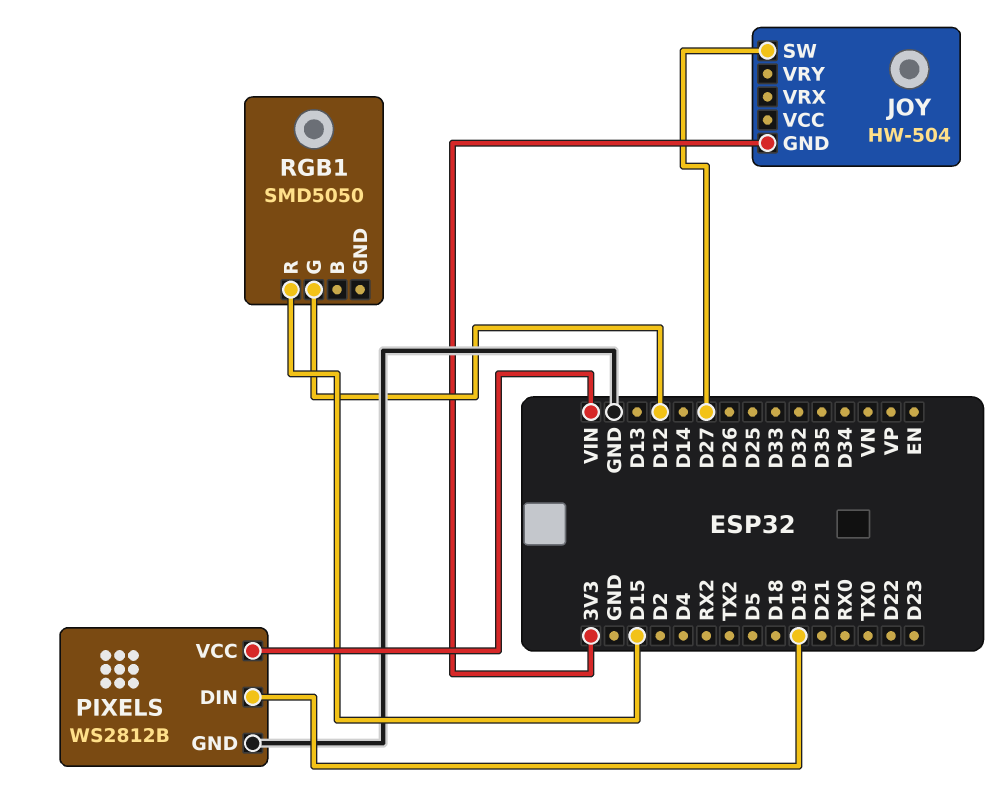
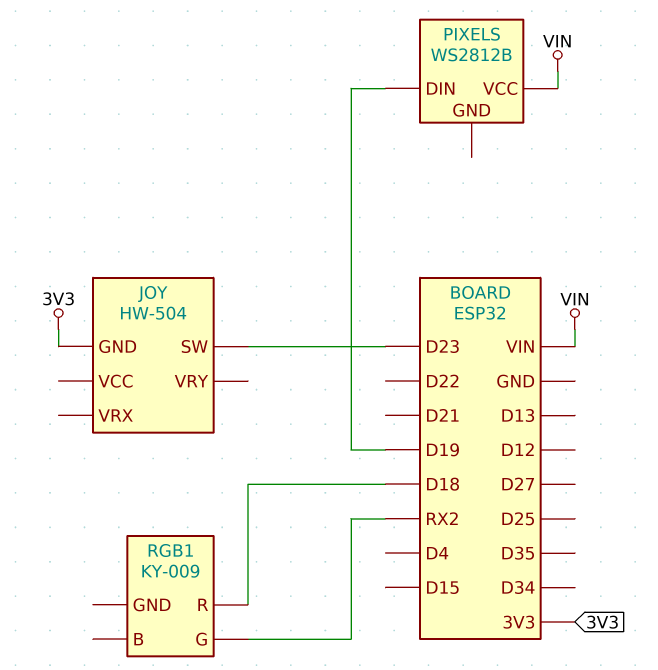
JOY pin SW: D27 -> D23
PIXELS pin GND: GND -> none
RGB1: SMD5050 -> KY-009
RGB1 pin G: D12 -> RX2
RGB1 pin R: D15 -> D18

